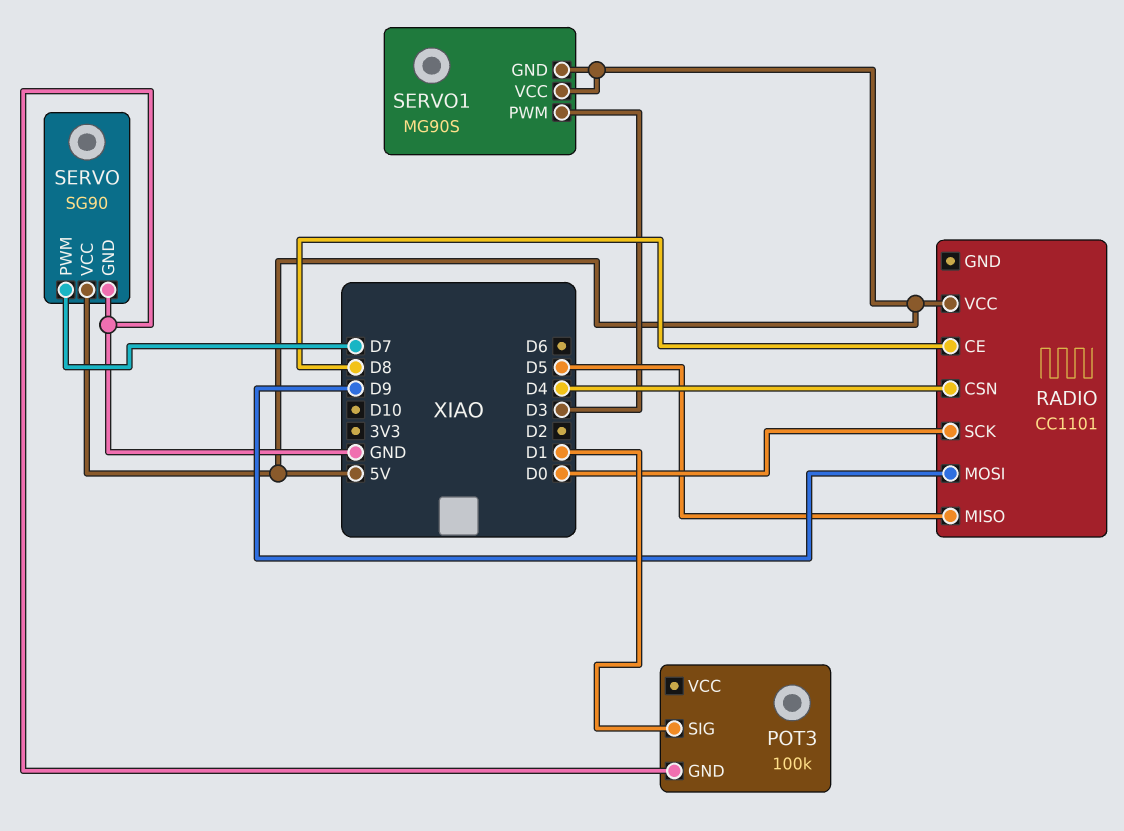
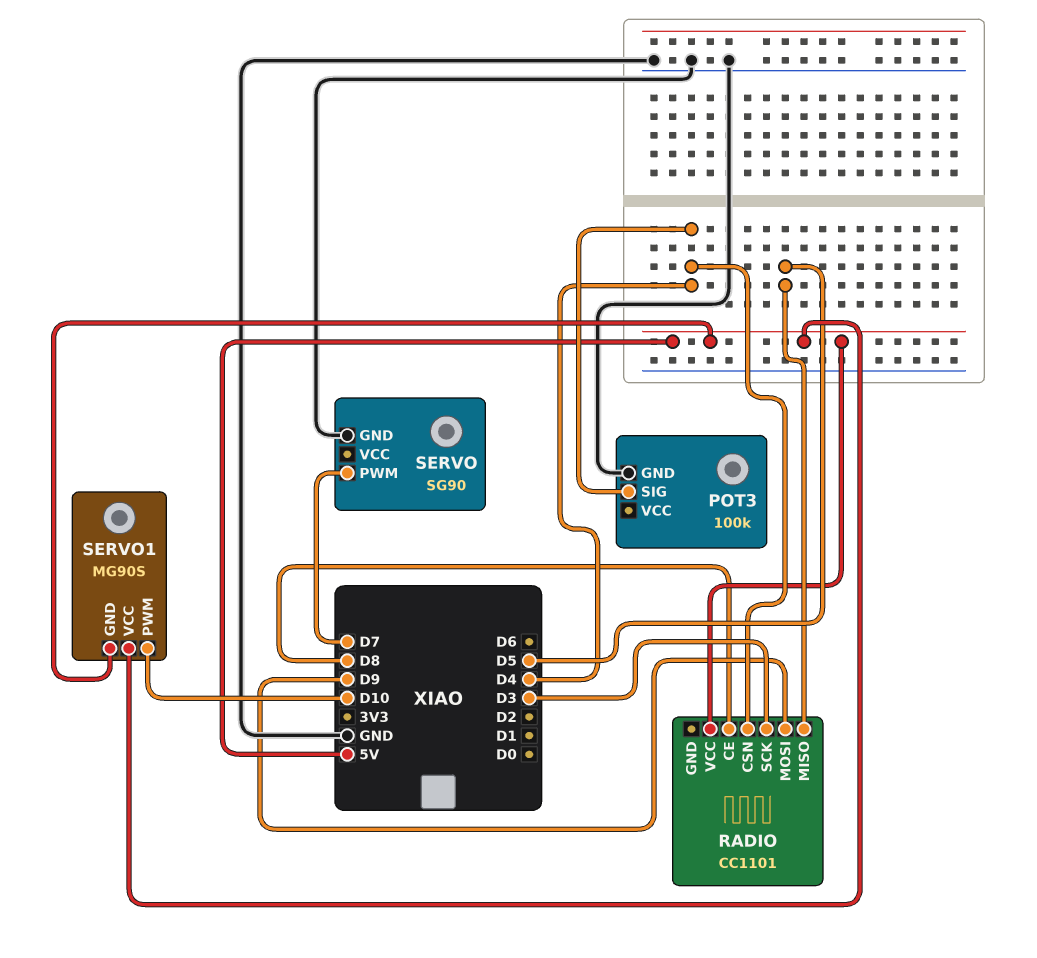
POT3 pin SIG: D1 -> D4
RADIO pin SCK: D0 -> D3
SERVO pin VCC: 5V -> none
SERVO1 pin PWM: D3 -> D10

